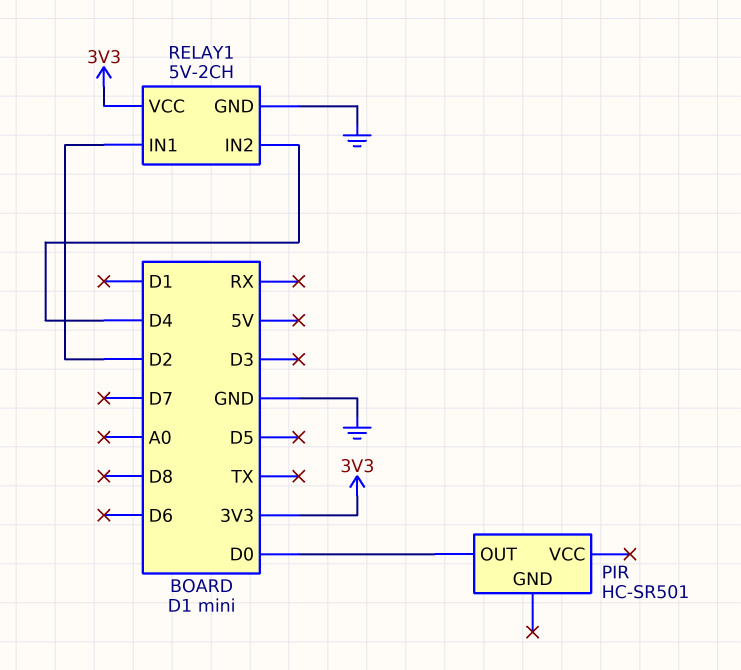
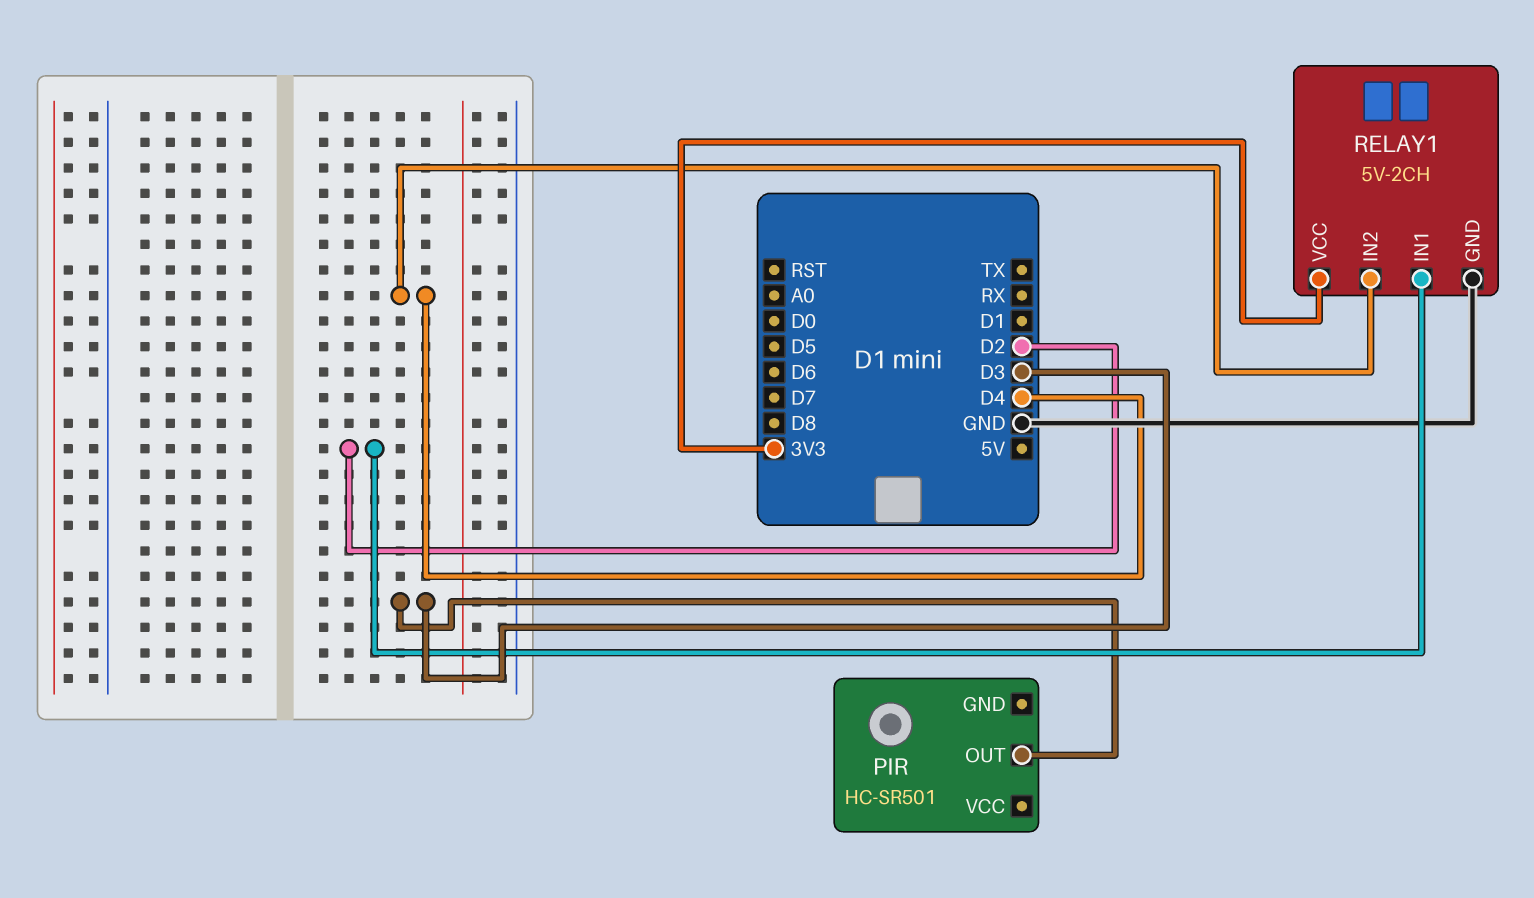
PIR pin OUT: D0 -> D3

